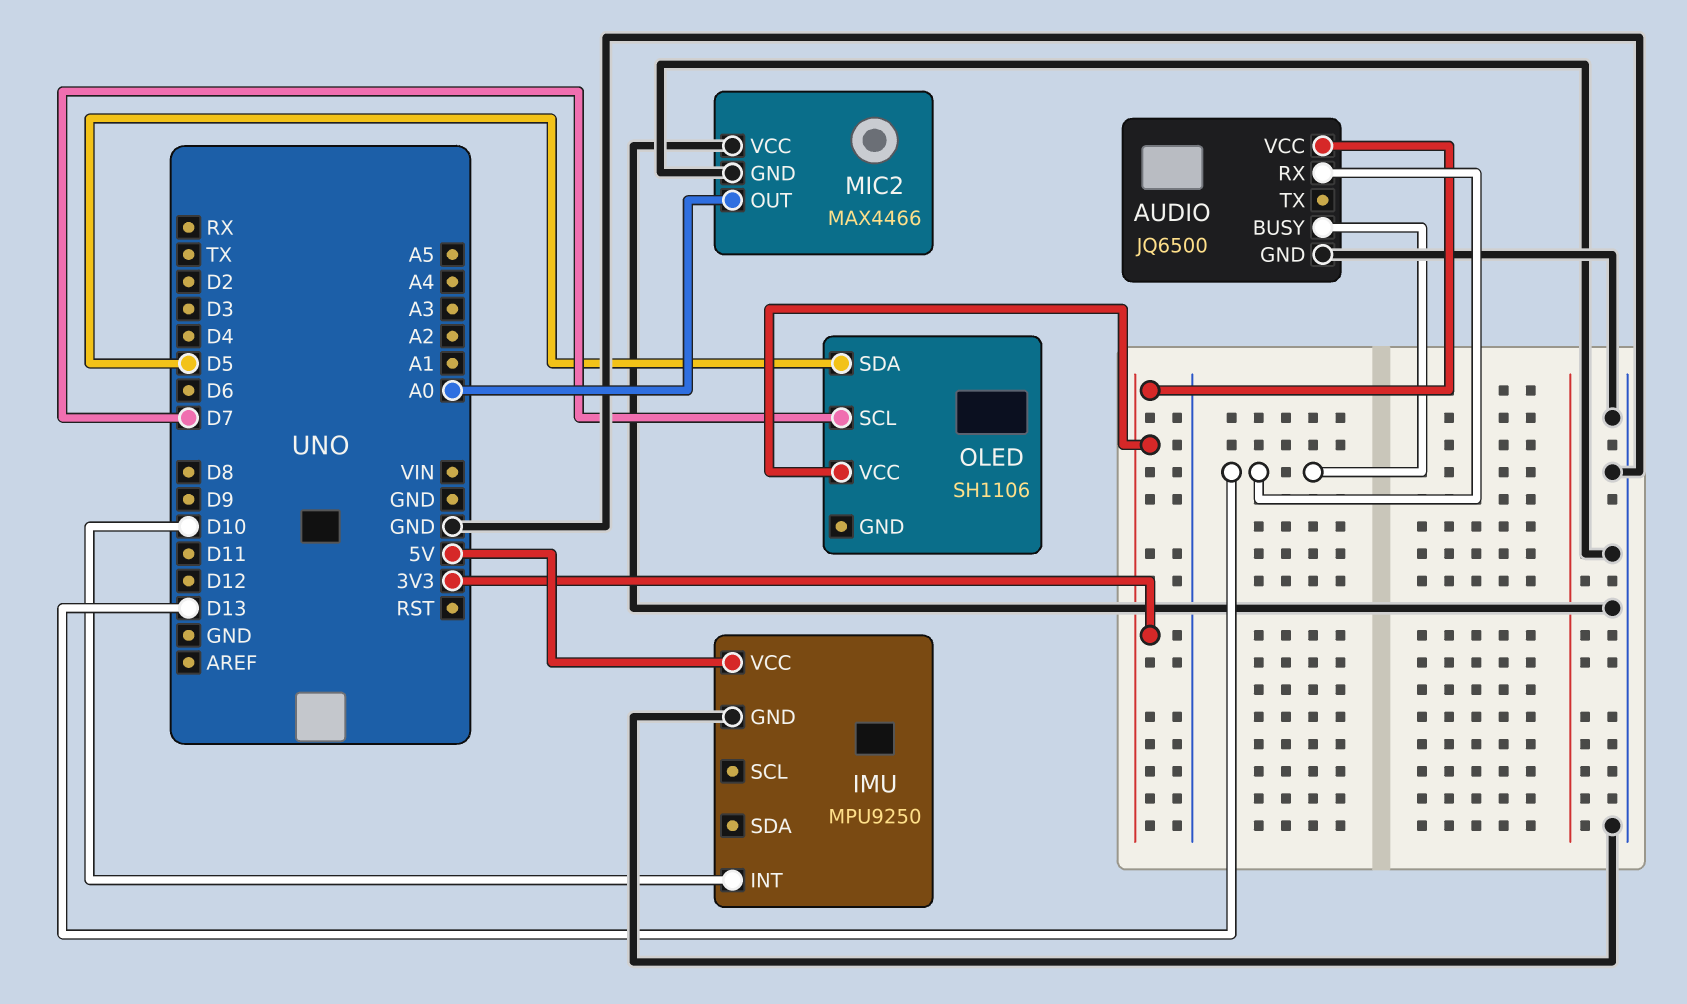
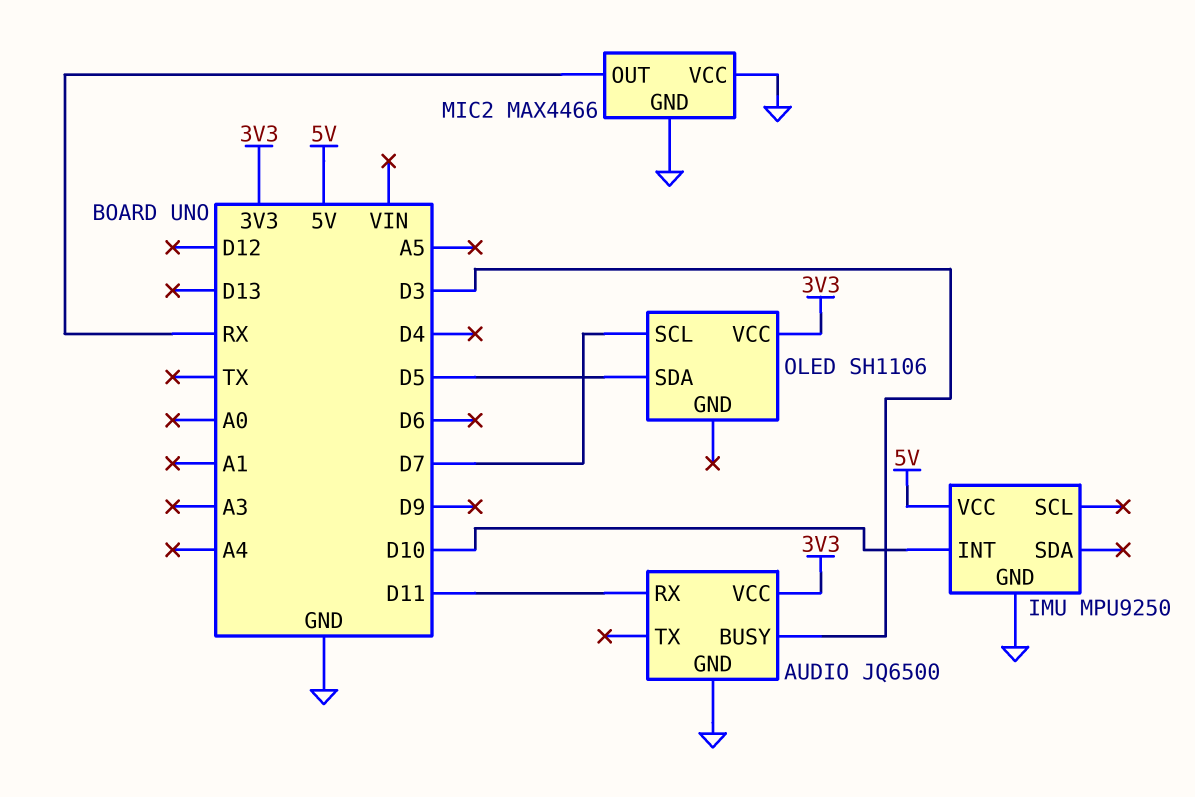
AUDIO pin BUSY: D13 -> D3
AUDIO pin RX: D13 -> D11
MIC2 pin OUT: A0 -> RX

